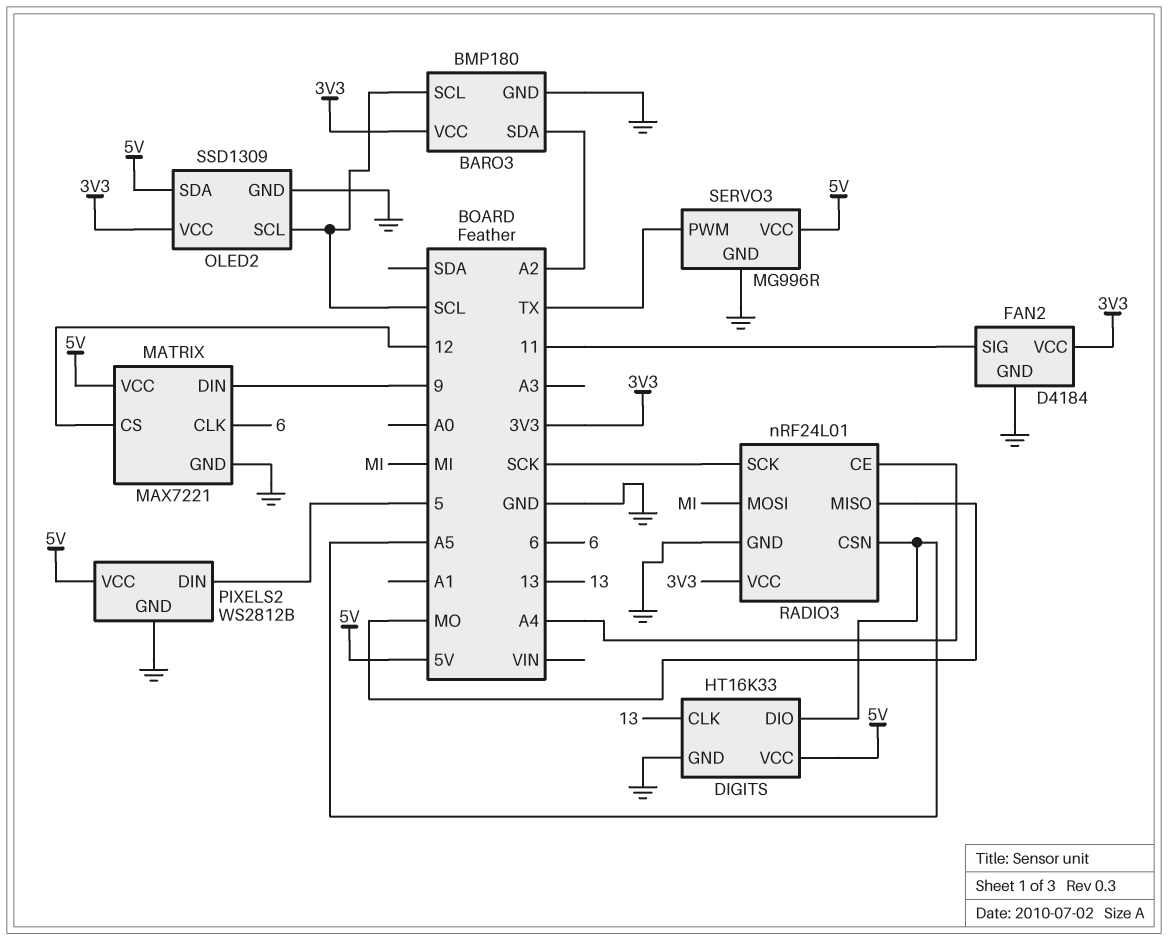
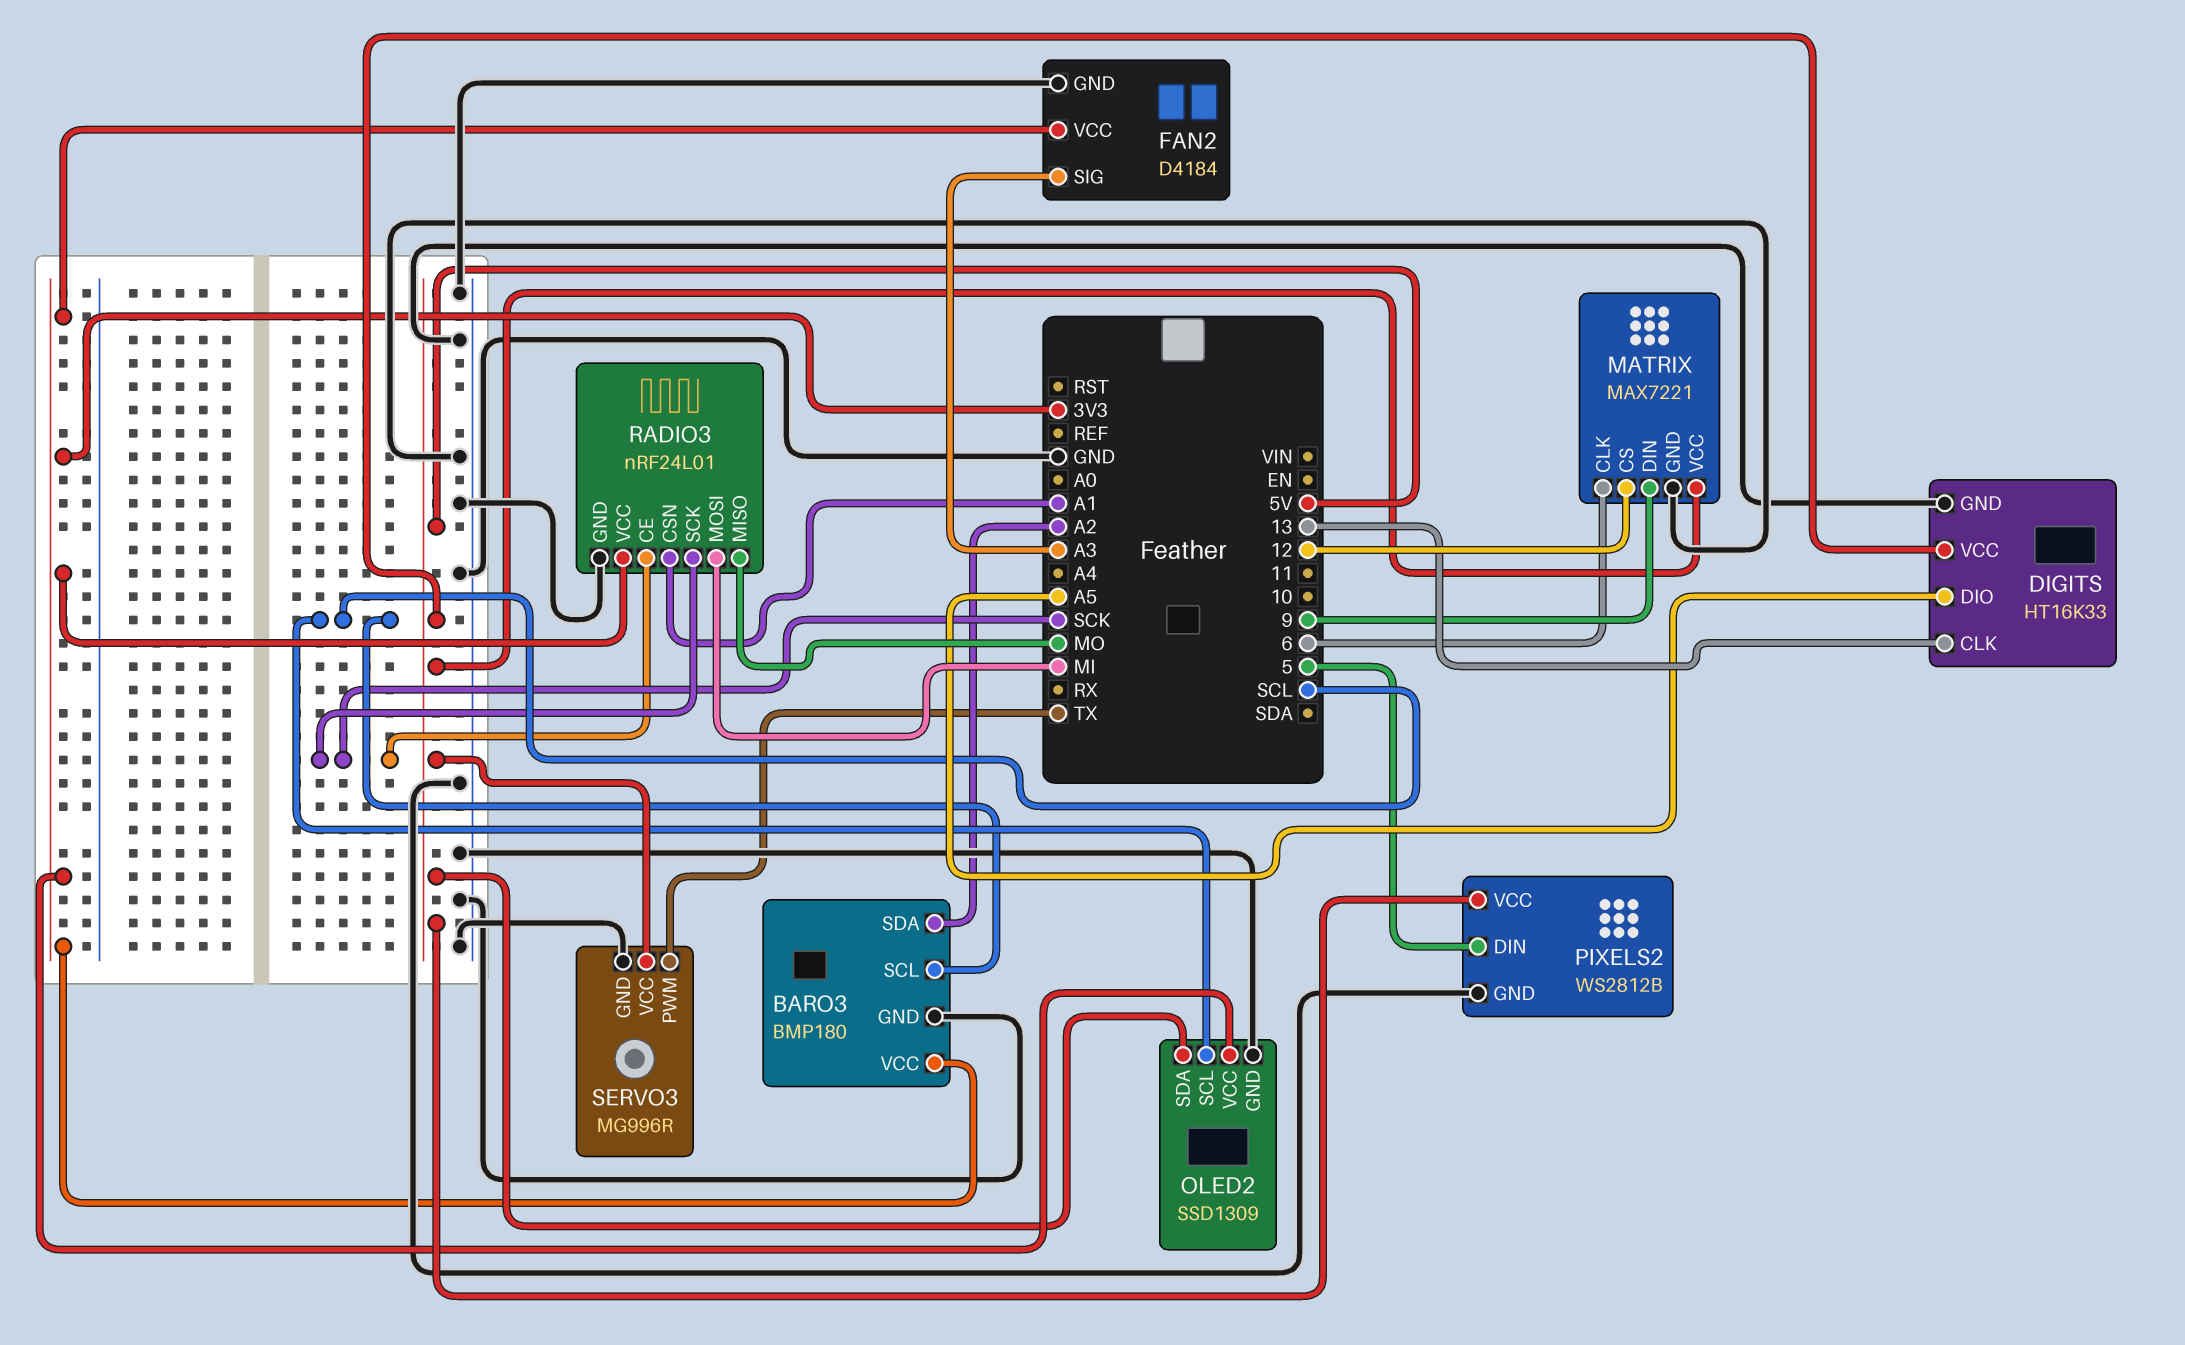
FAN2 pin SIG: 11 -> A3
RADIO3 pin CE: A4 -> SCK
RADIO3 pin CSN: A5 -> A1

